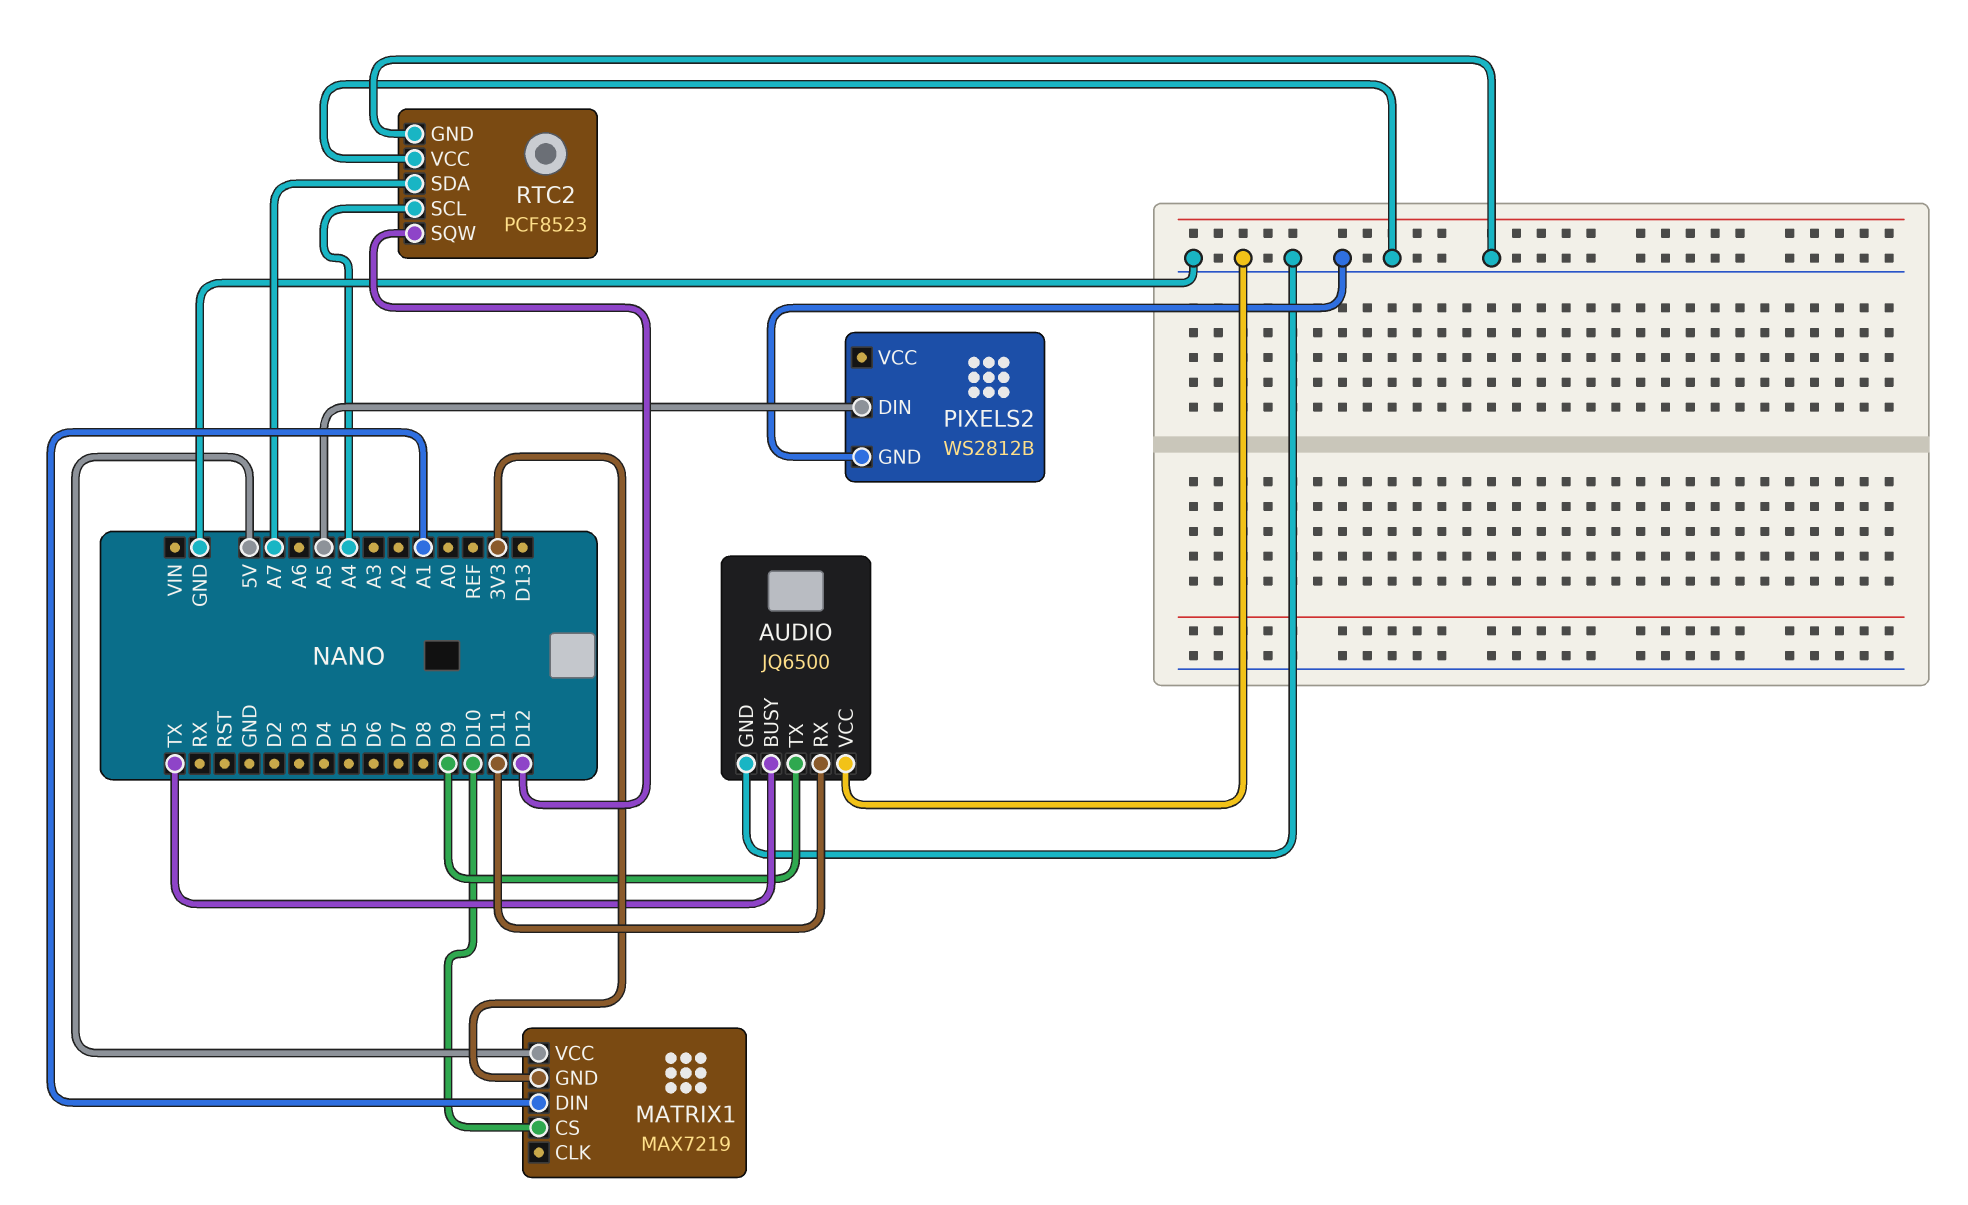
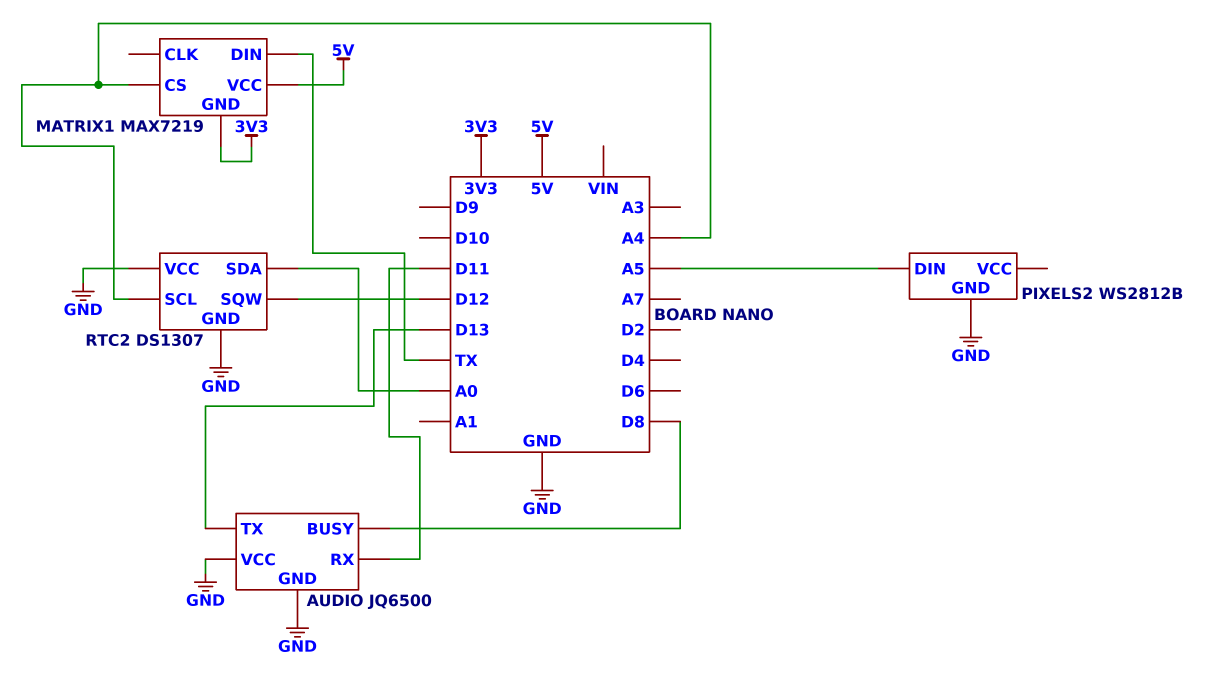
AUDIO pin BUSY: TX -> D8
AUDIO pin TX: D9 -> D13
MATRIX1 pin CS: D10 -> A4
MATRIX1 pin DIN: A1 -> TX
RTC2: PCF8523 -> DS1307
RTC2 pin SDA: A7 -> A0

